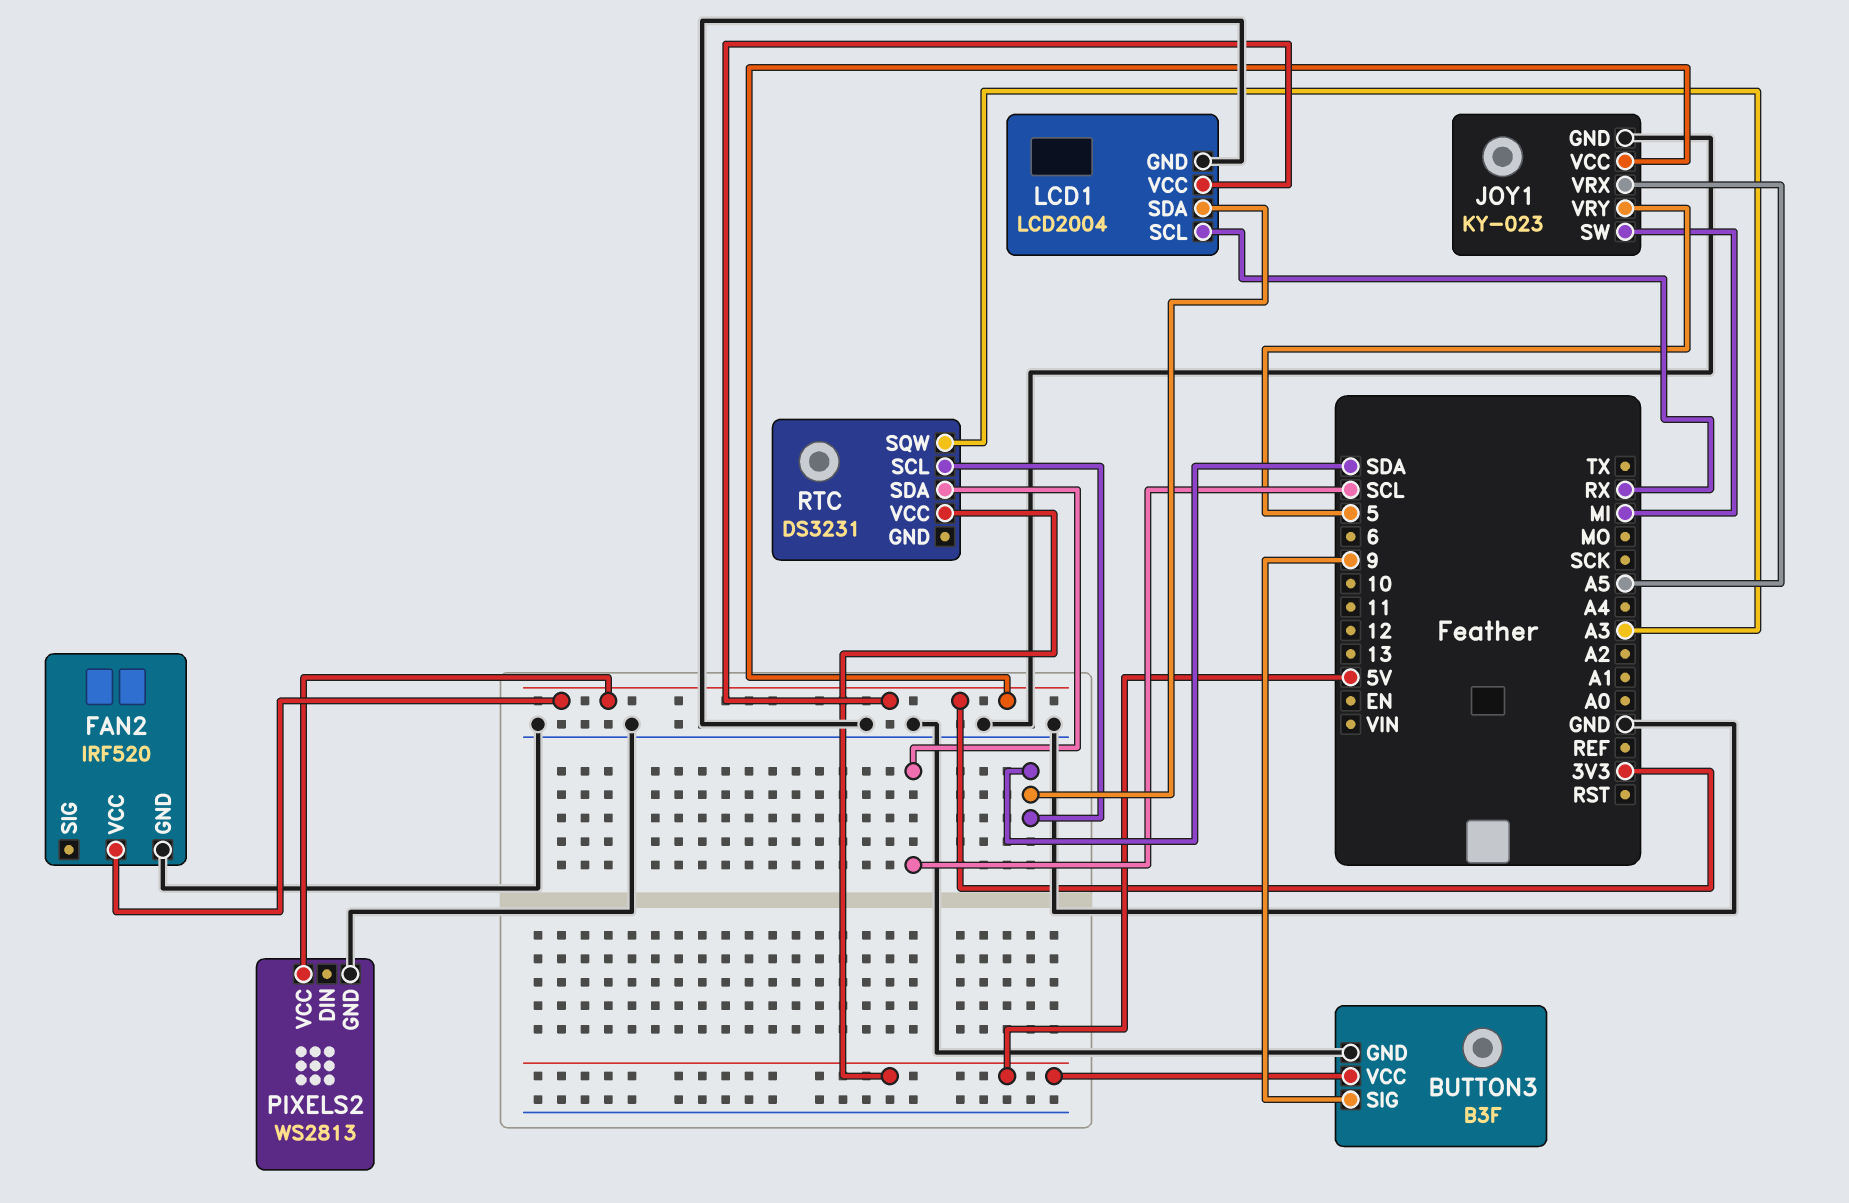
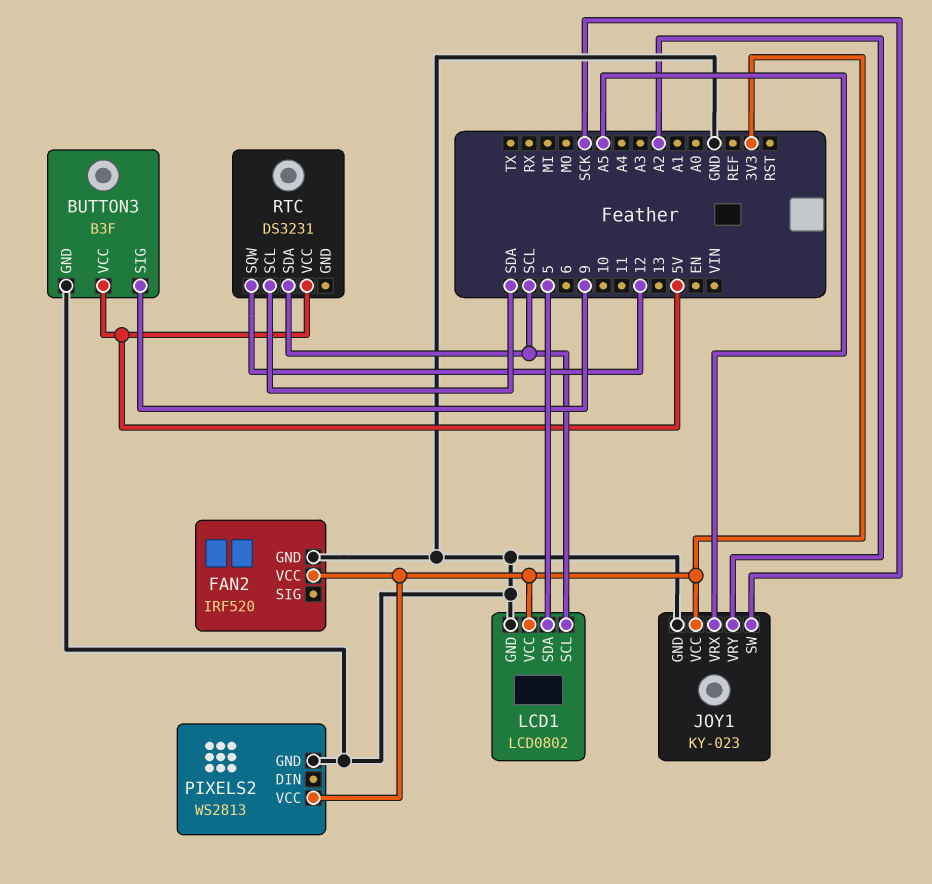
JOY1 pin SW: MI -> SCK
JOY1 pin VRY: 5 -> A2
LCD1: LCD2004 -> LCD0802
LCD1 pin SCL: RX -> SCL
LCD1 pin SDA: SDA -> 5
RTC pin SQW: A3 -> 12

